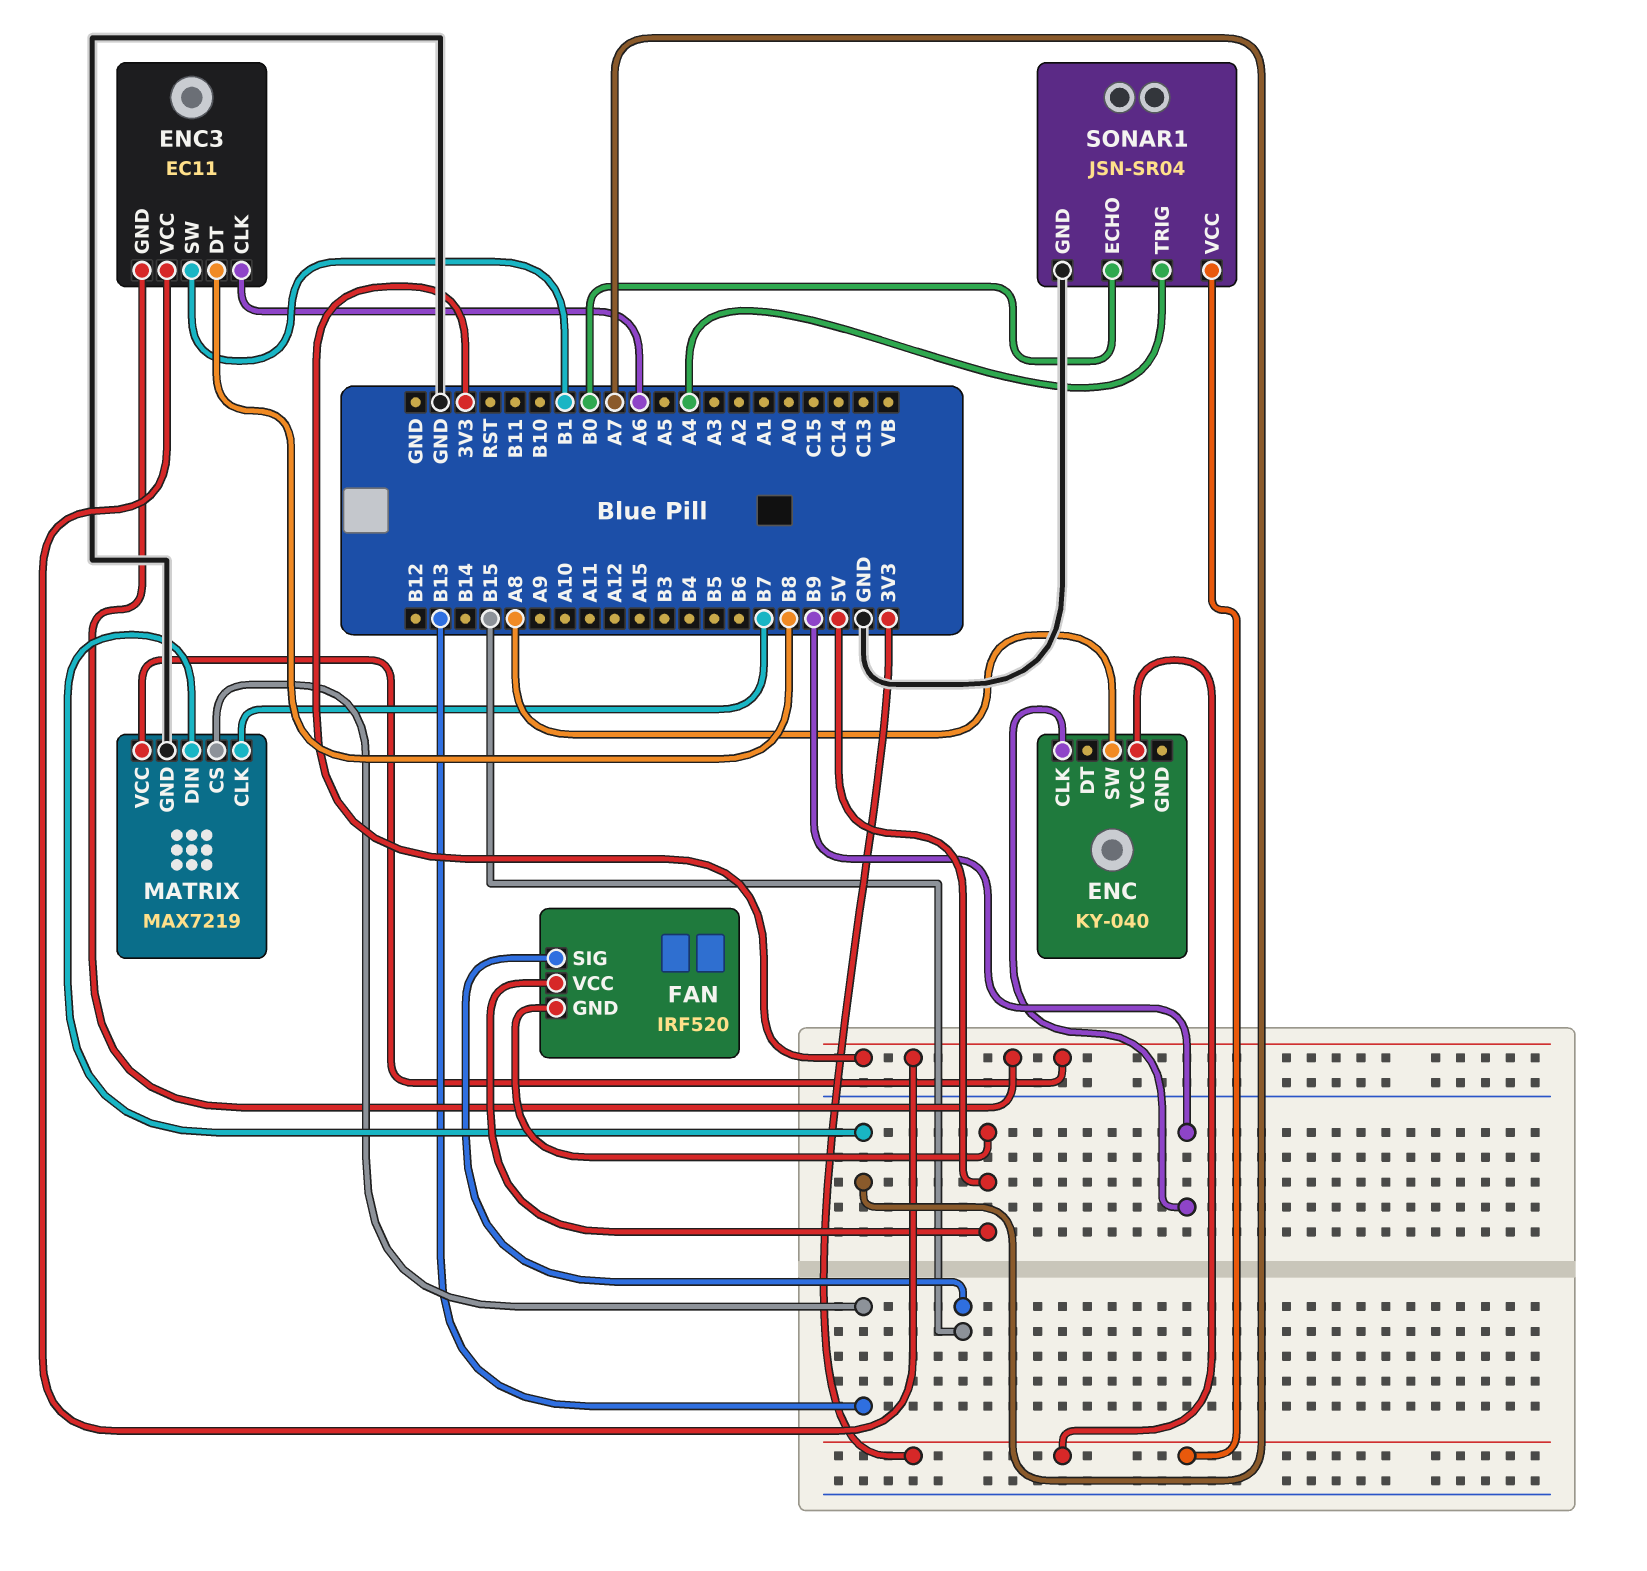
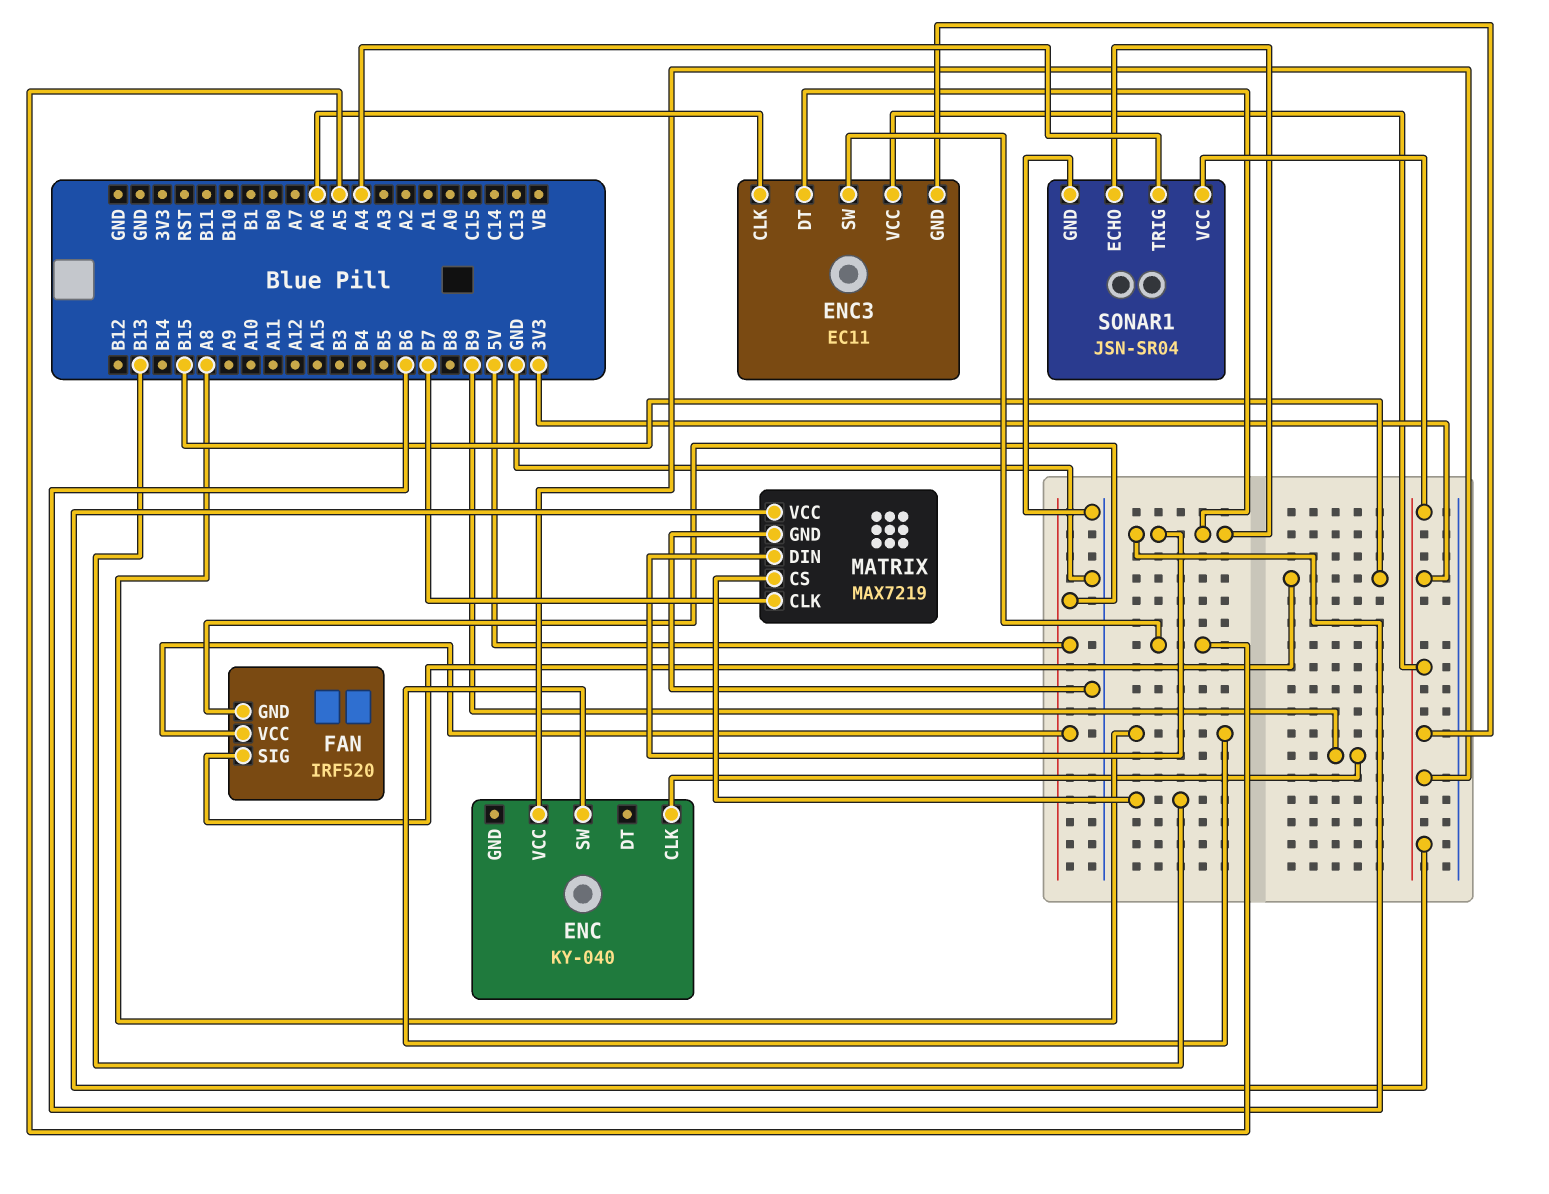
ENC3 pin DT: B8 -> B6
ENC3 pin SW: B1 -> A5
MATRIX pin DIN: A7 -> B6
SONAR1 pin ECHO: B0 -> B6

